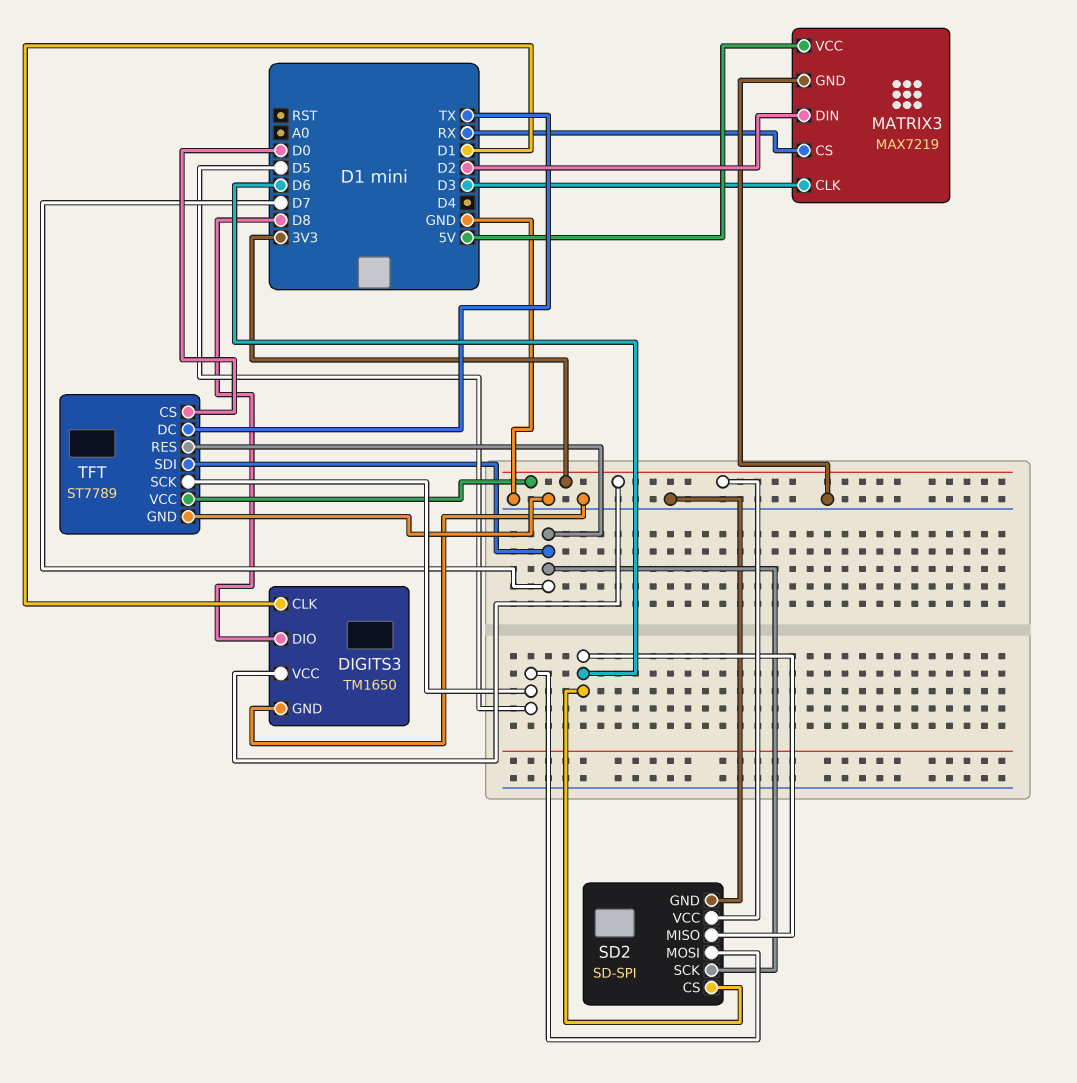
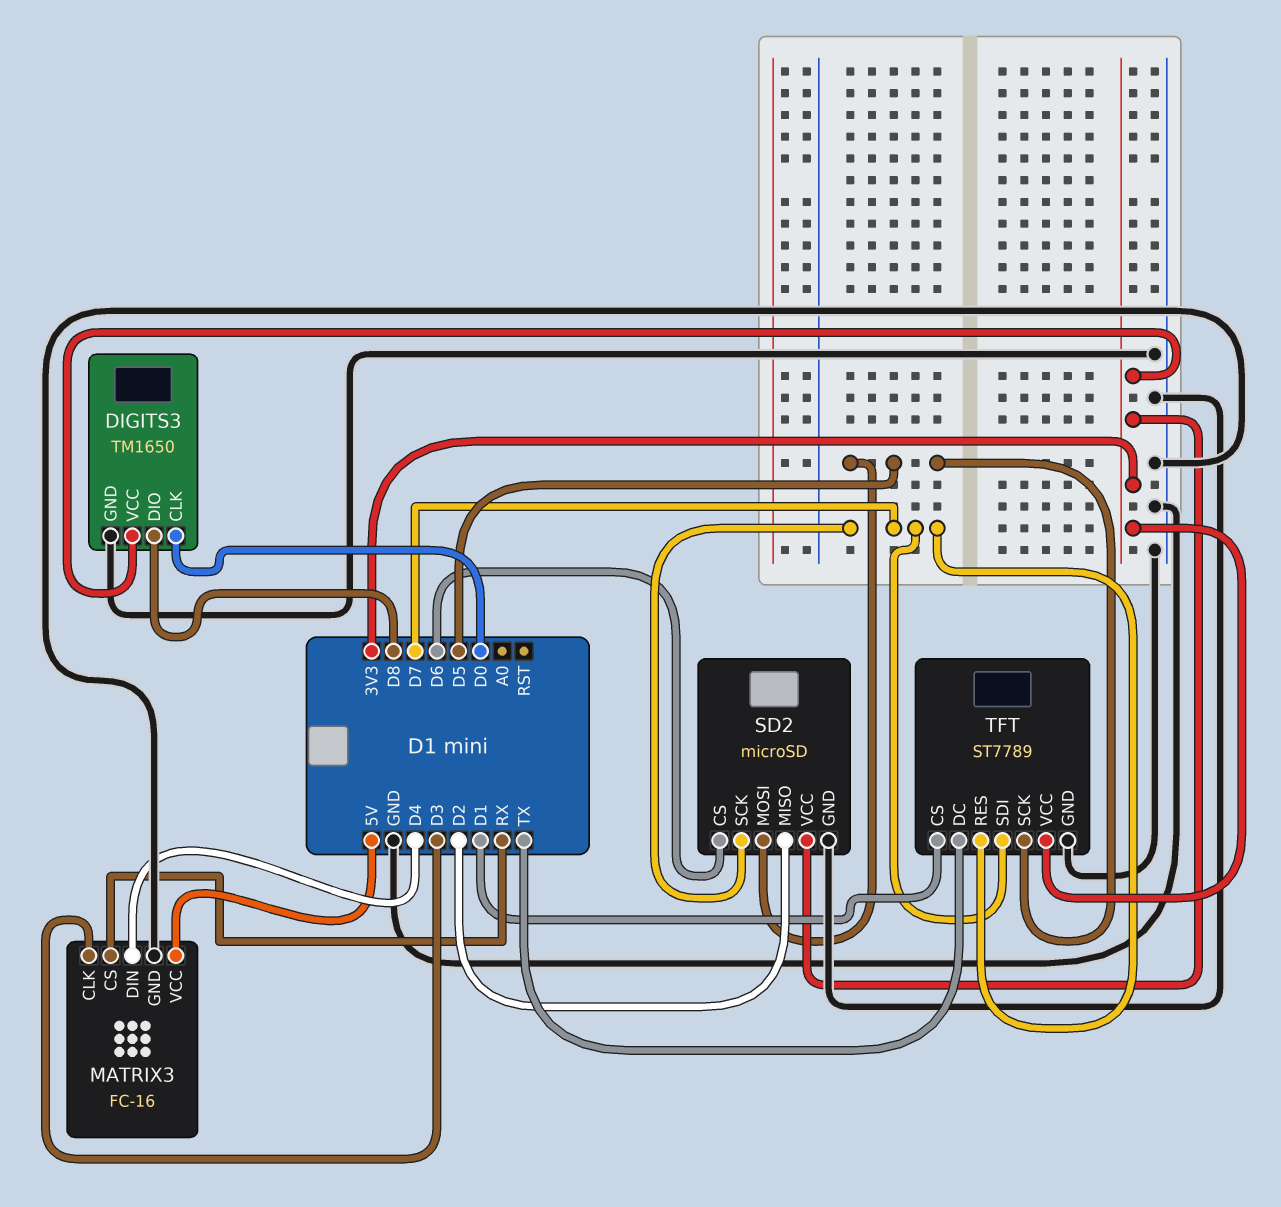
DIGITS3 pin CLK: D1 -> D0
MATRIX3: MAX7219 -> FC-16
MATRIX3 pin DIN: D2 -> D4
SD2: SD-SPI -> microSD
SD2 pin MISO: D6 -> D2
TFT pin CS: D0 -> D1

